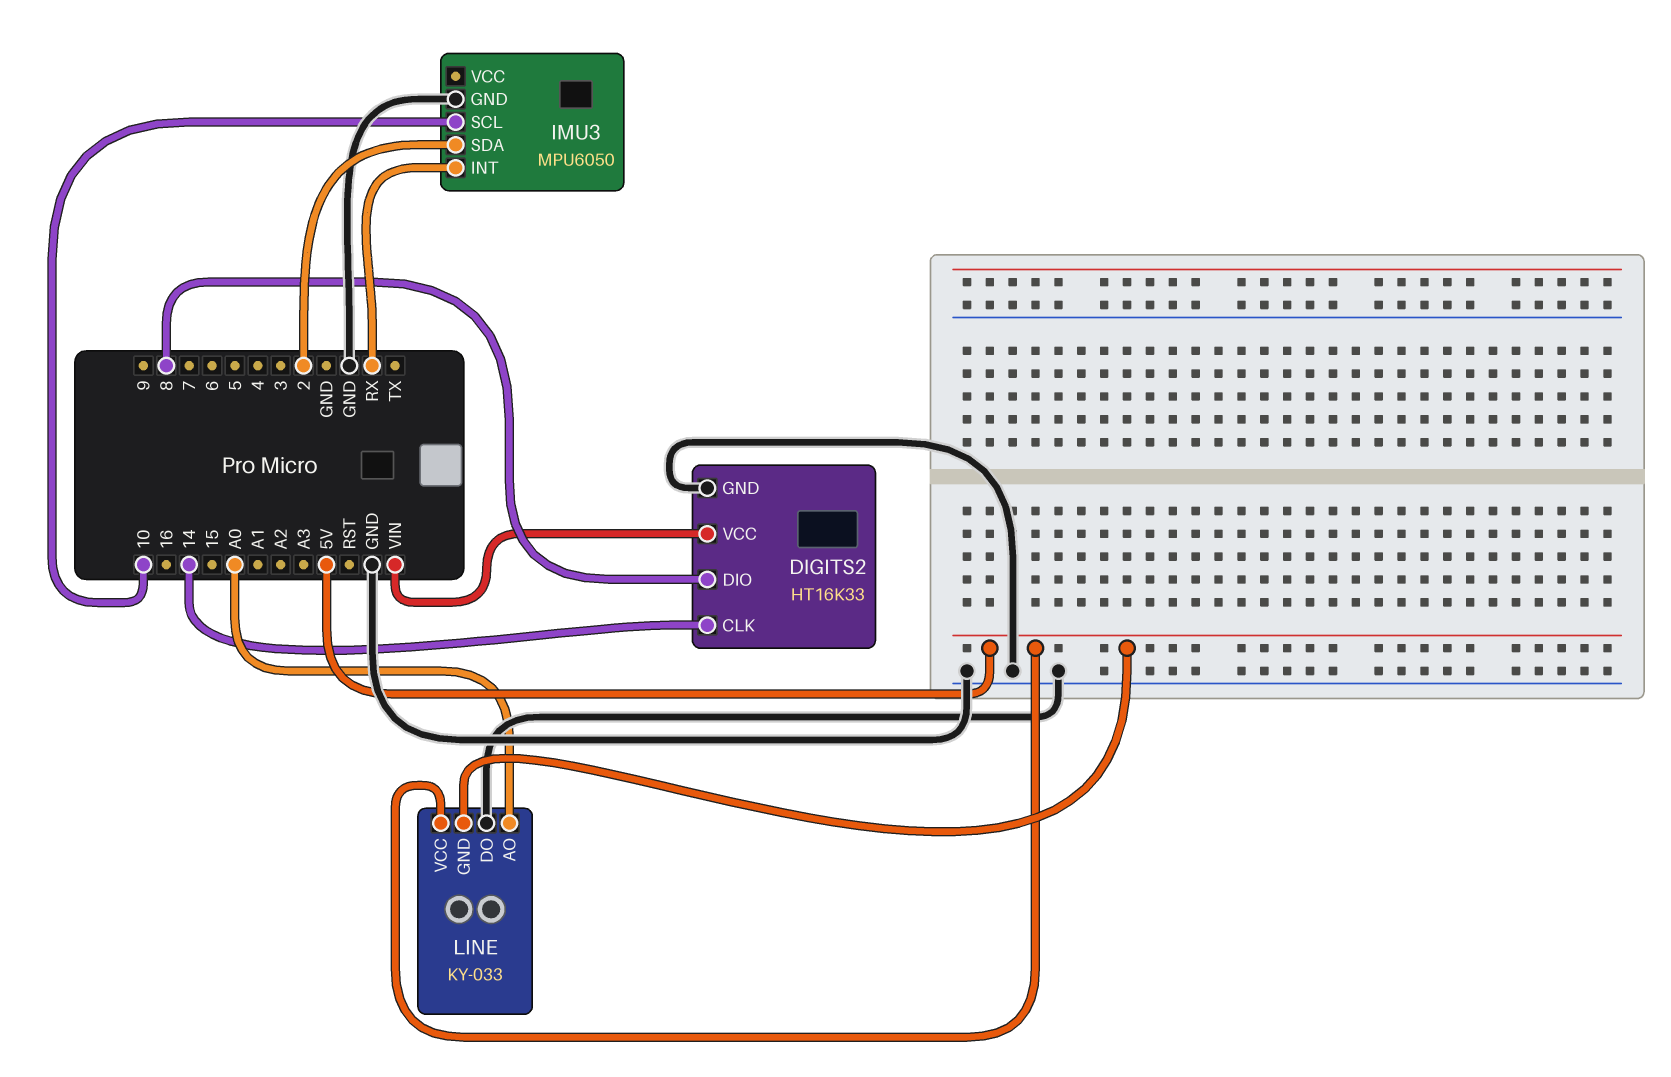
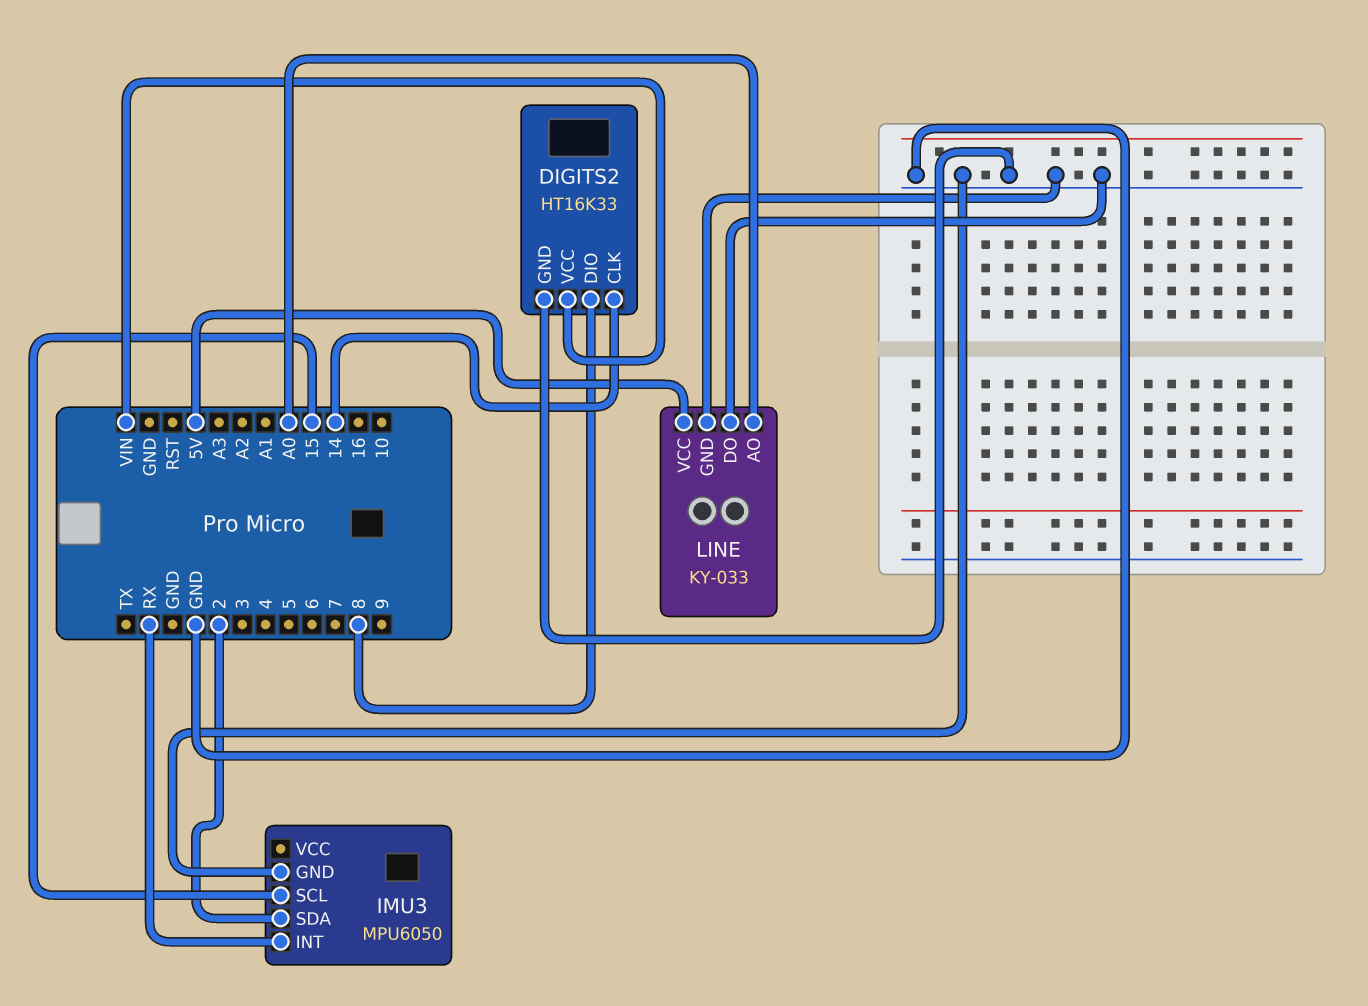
IMU3 pin SCL: 10 -> 15
LINE pin GND: 5V -> GND

